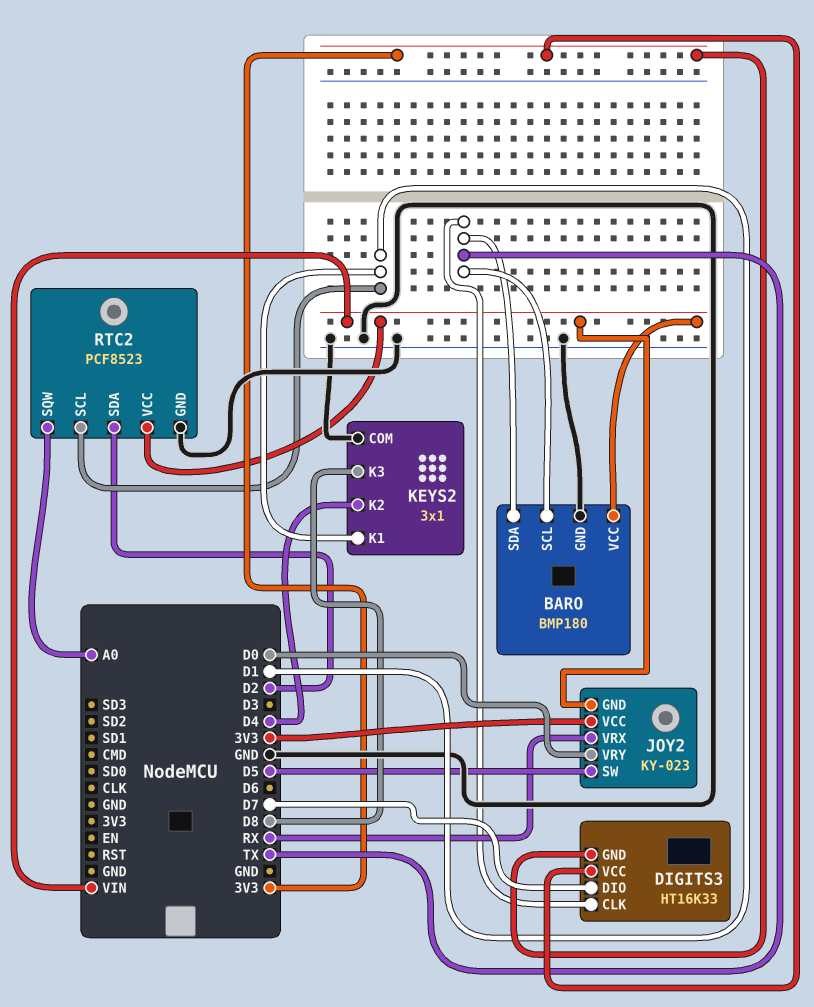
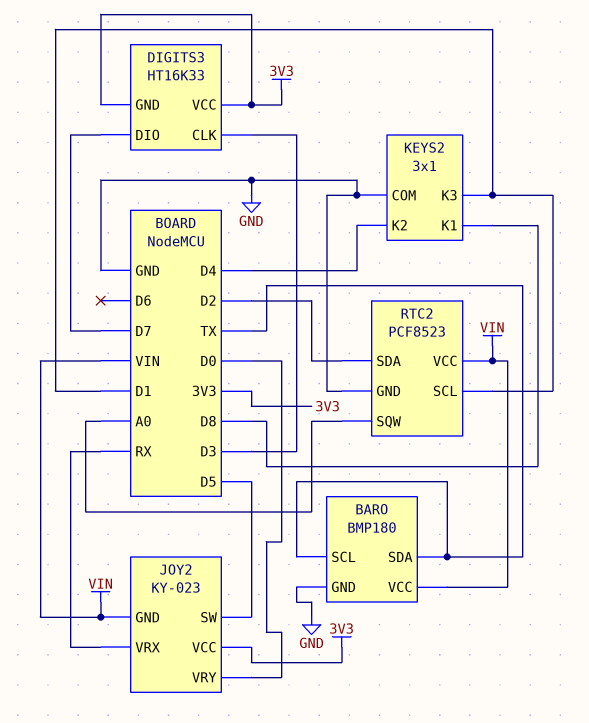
DIGITS3 pin CLK: TX -> D3
KEYS2 pin K1: D1 -> D8
KEYS2 pin K3: D8 -> D1

